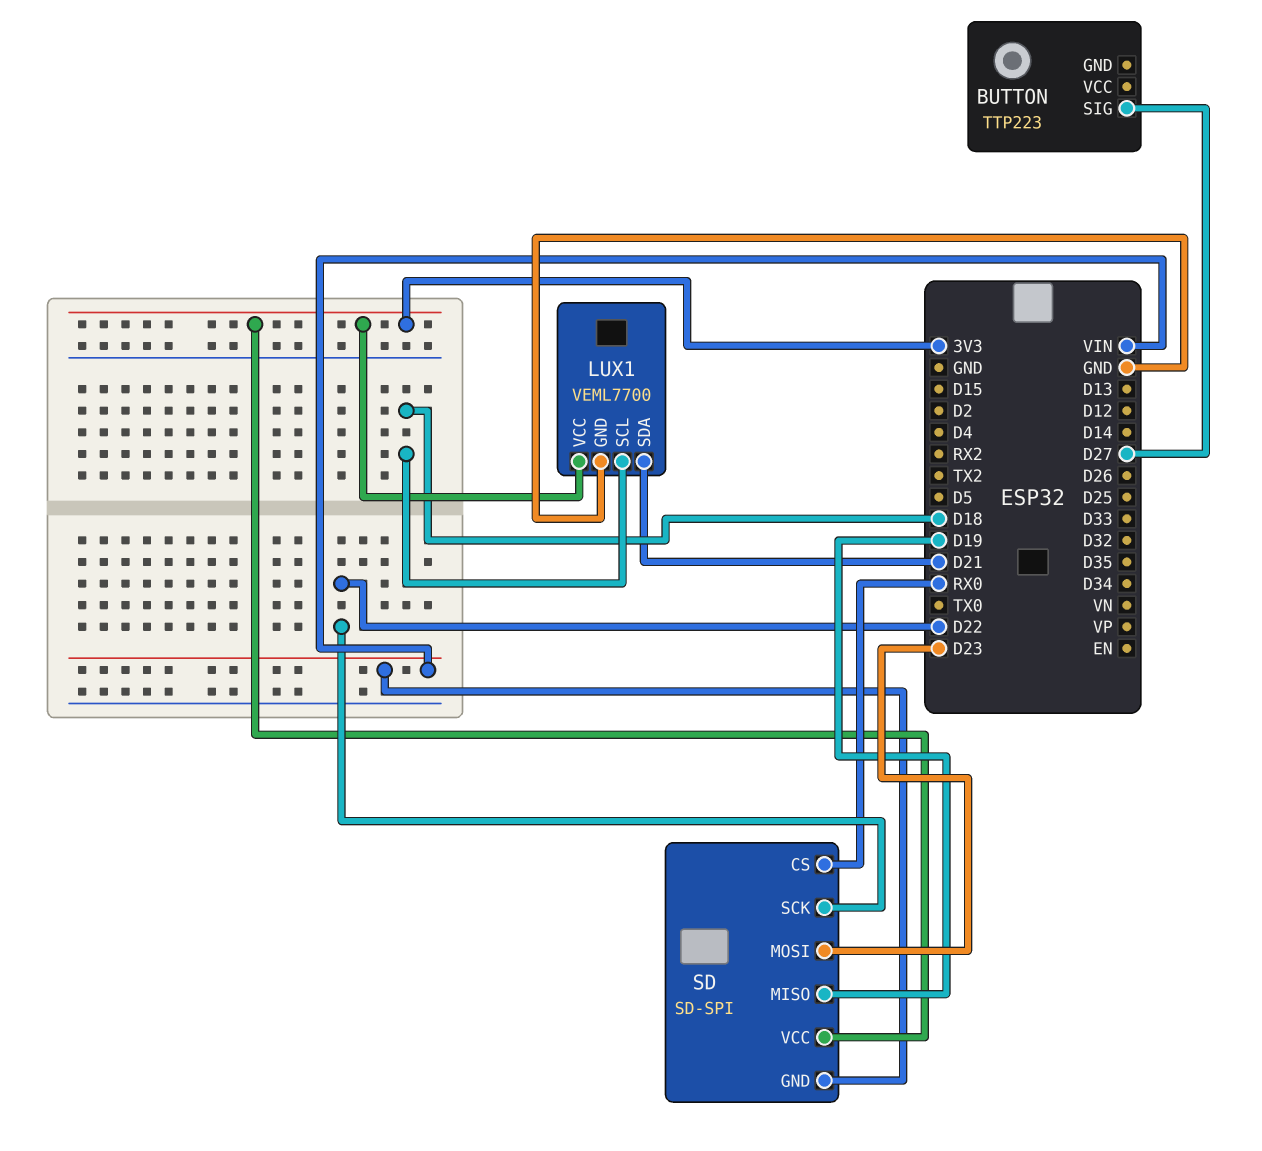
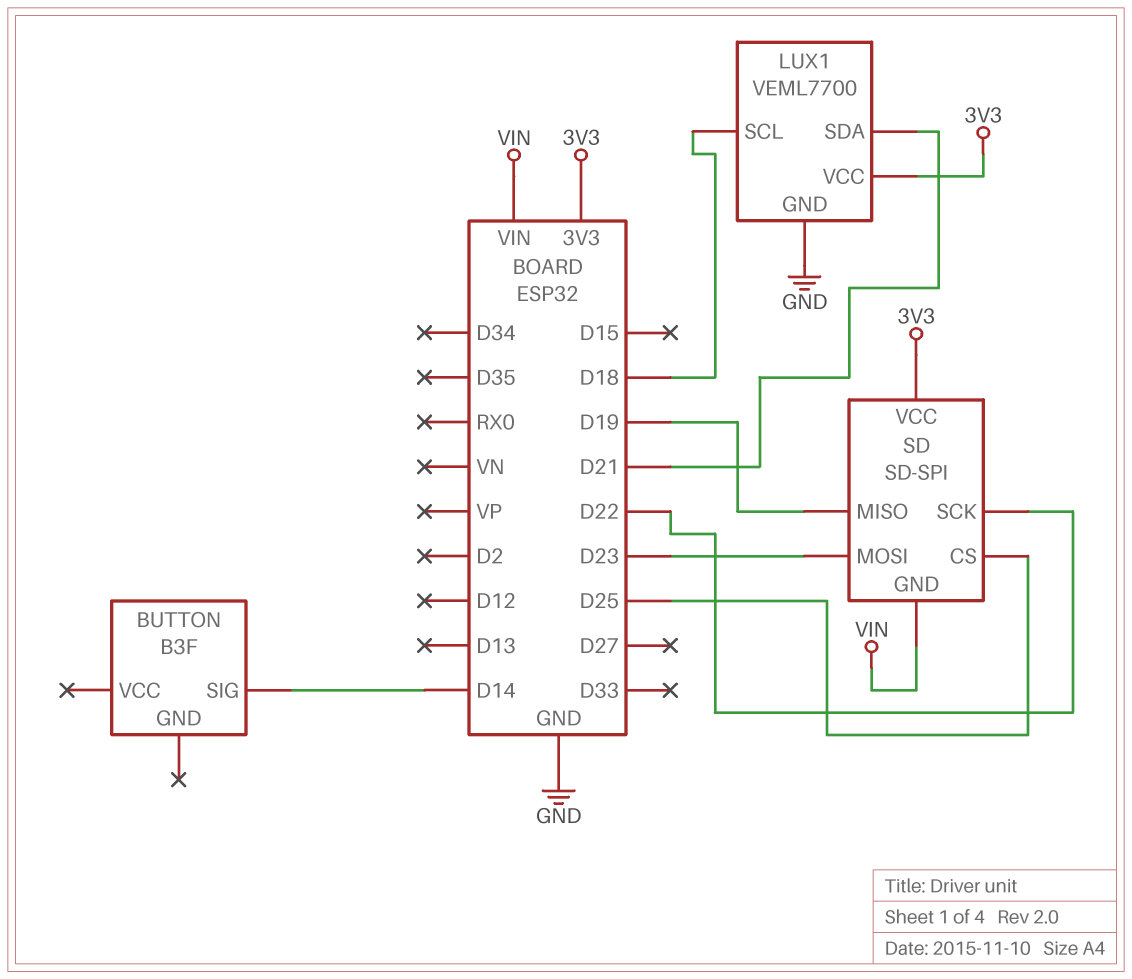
BUTTON: TTP223 -> B3F
BUTTON pin SIG: D27 -> D14
SD pin CS: RX0 -> D25

